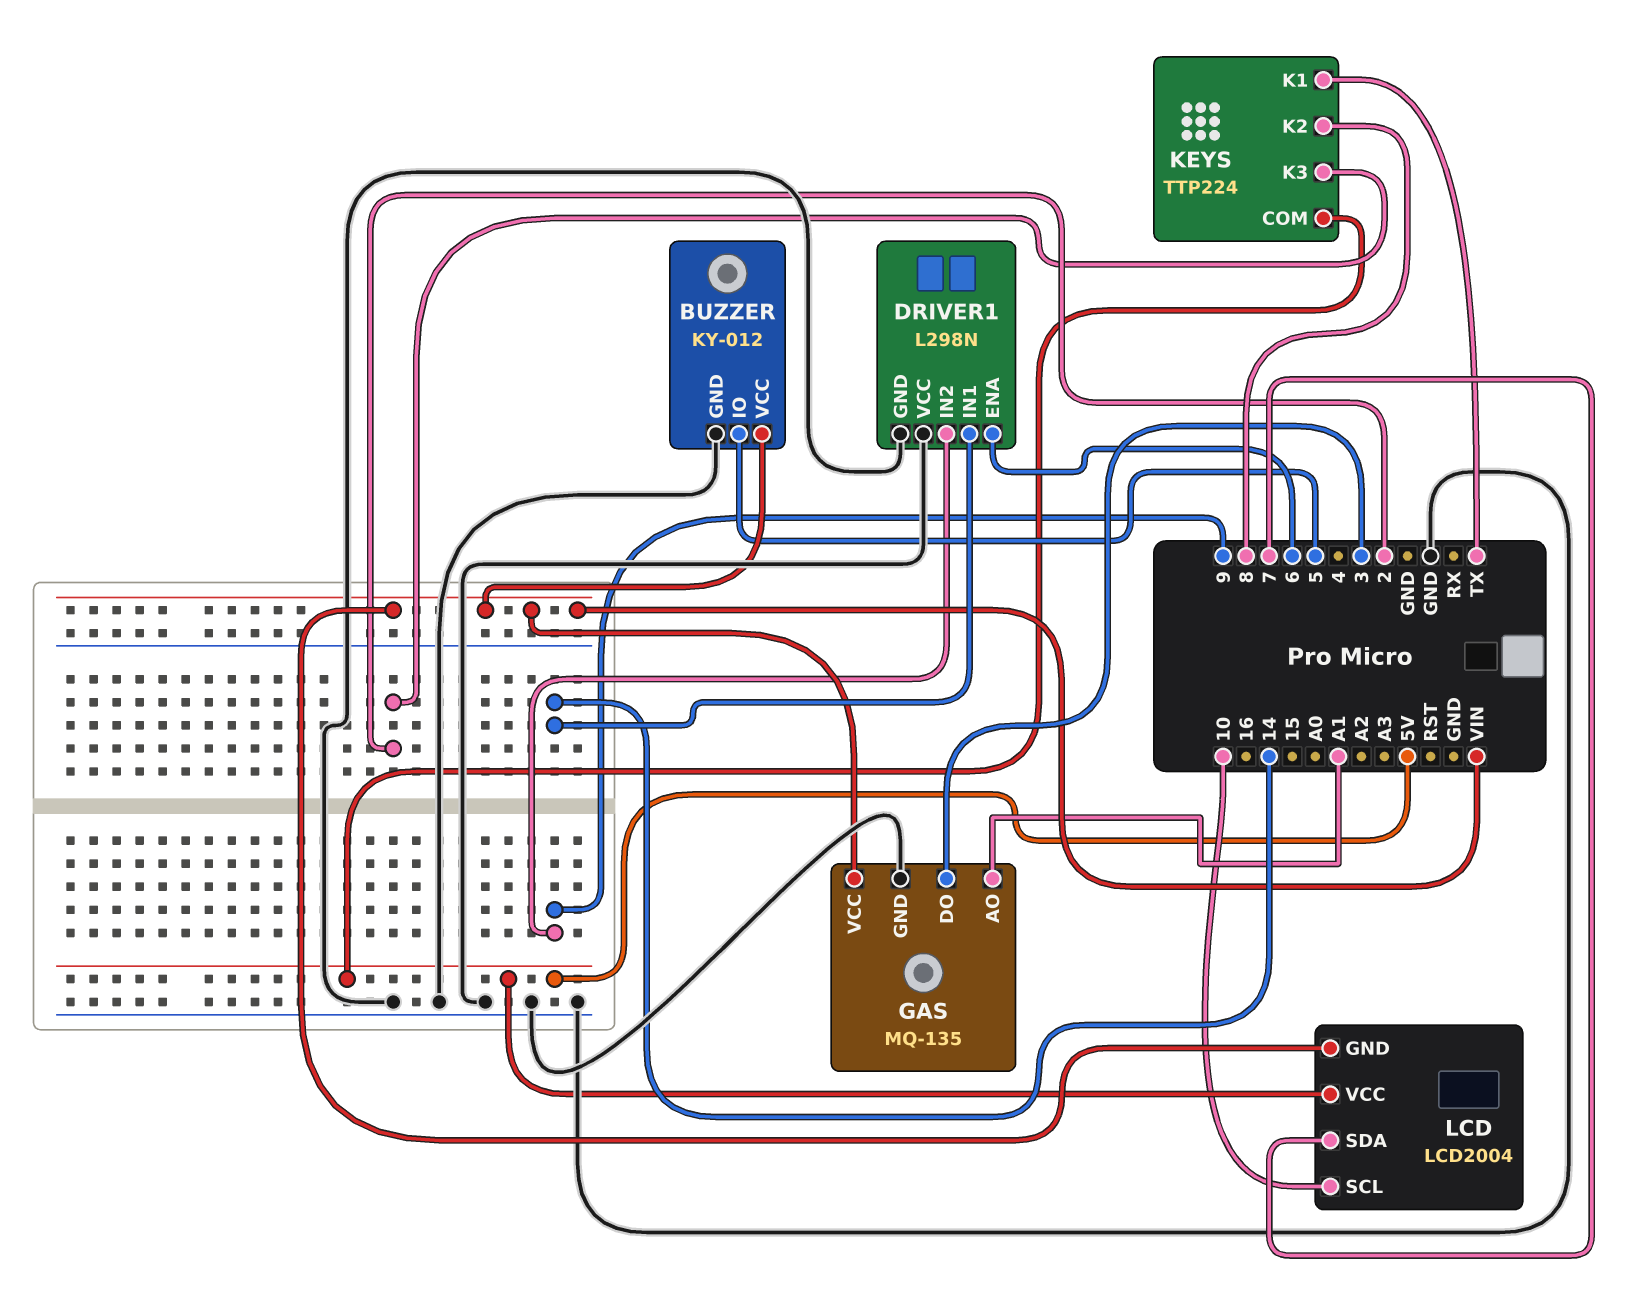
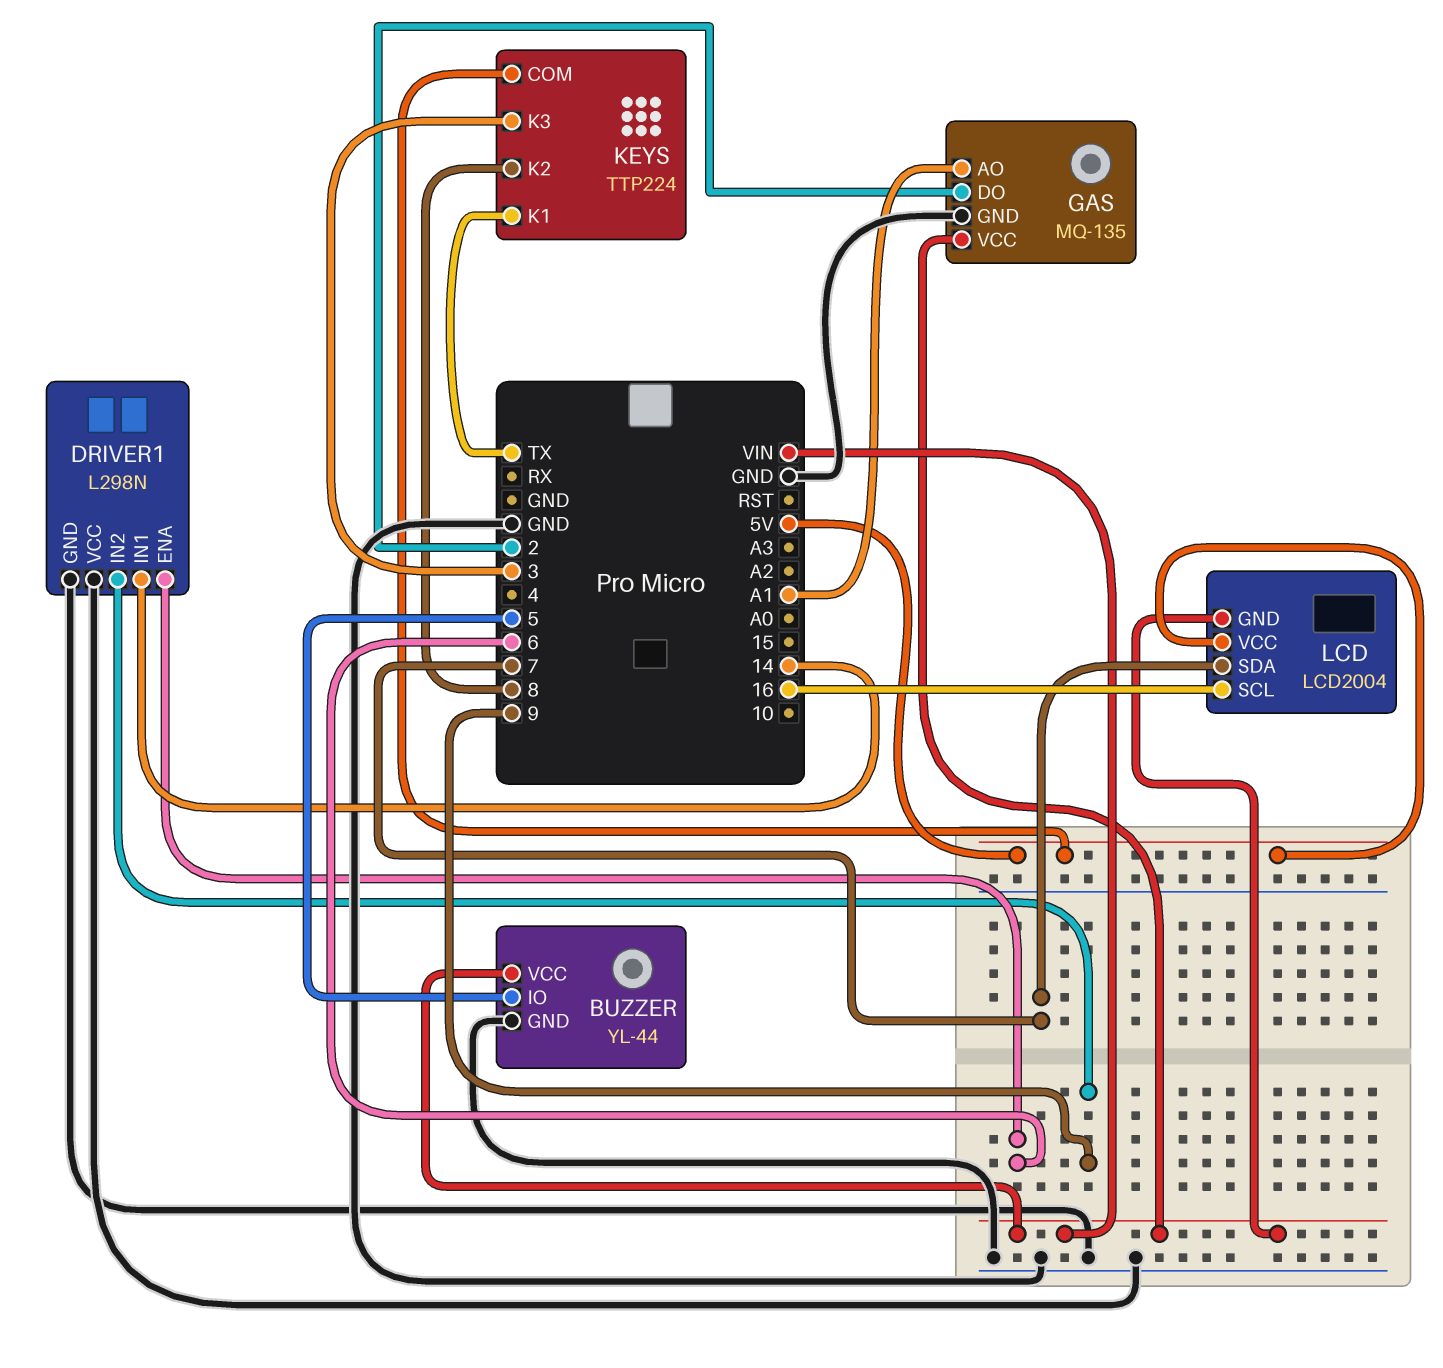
BUZZER: KY-012 -> YL-44
GAS pin DO: 3 -> 2
KEYS pin K3: 2 -> 3
LCD pin SCL: 10 -> 16

